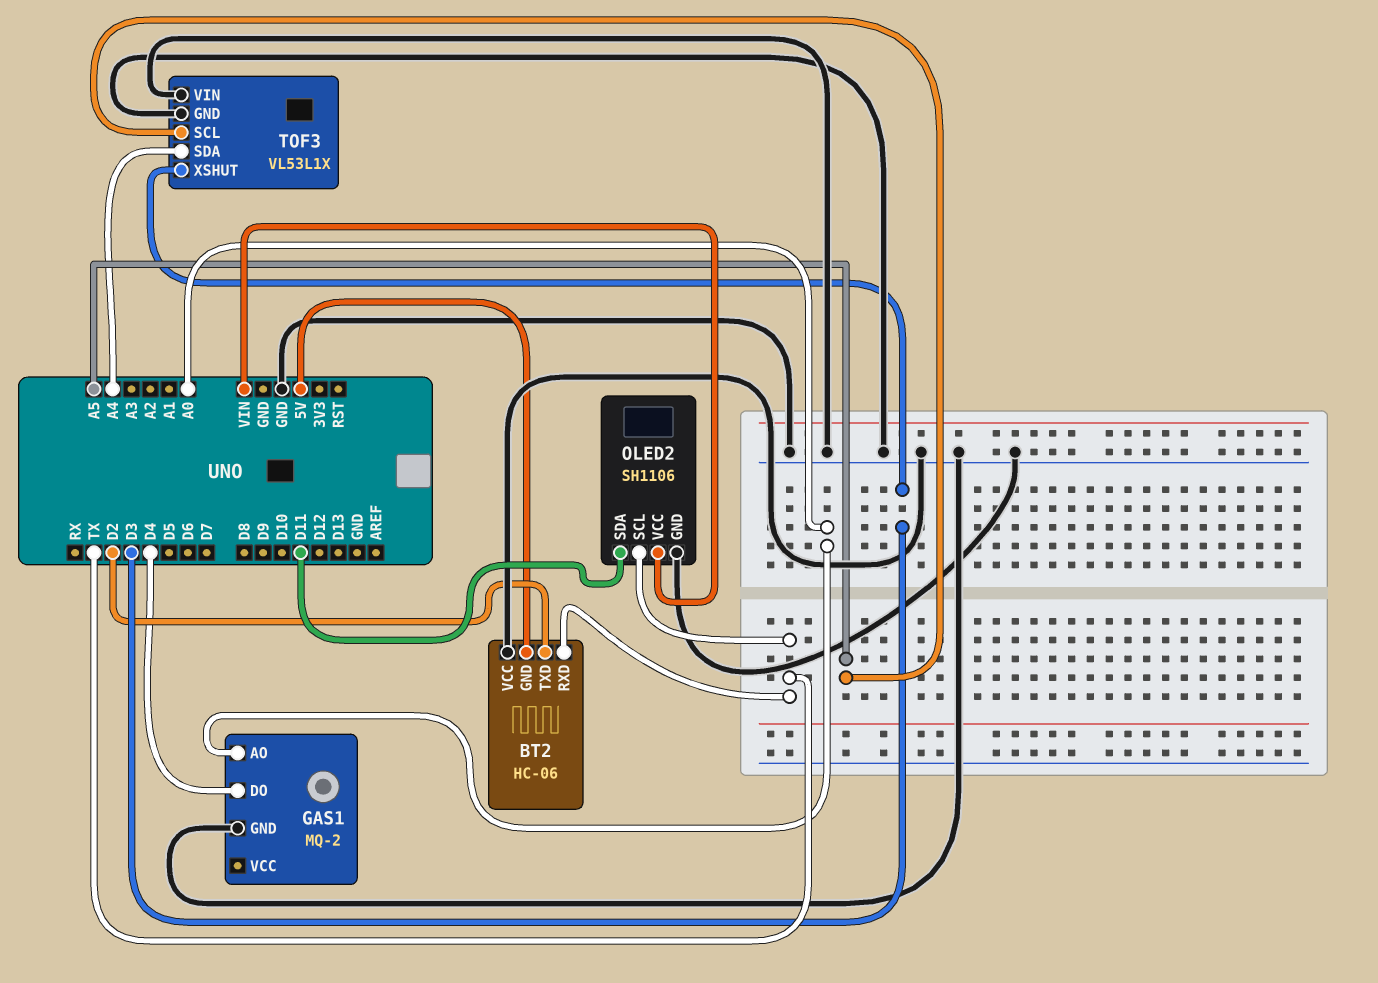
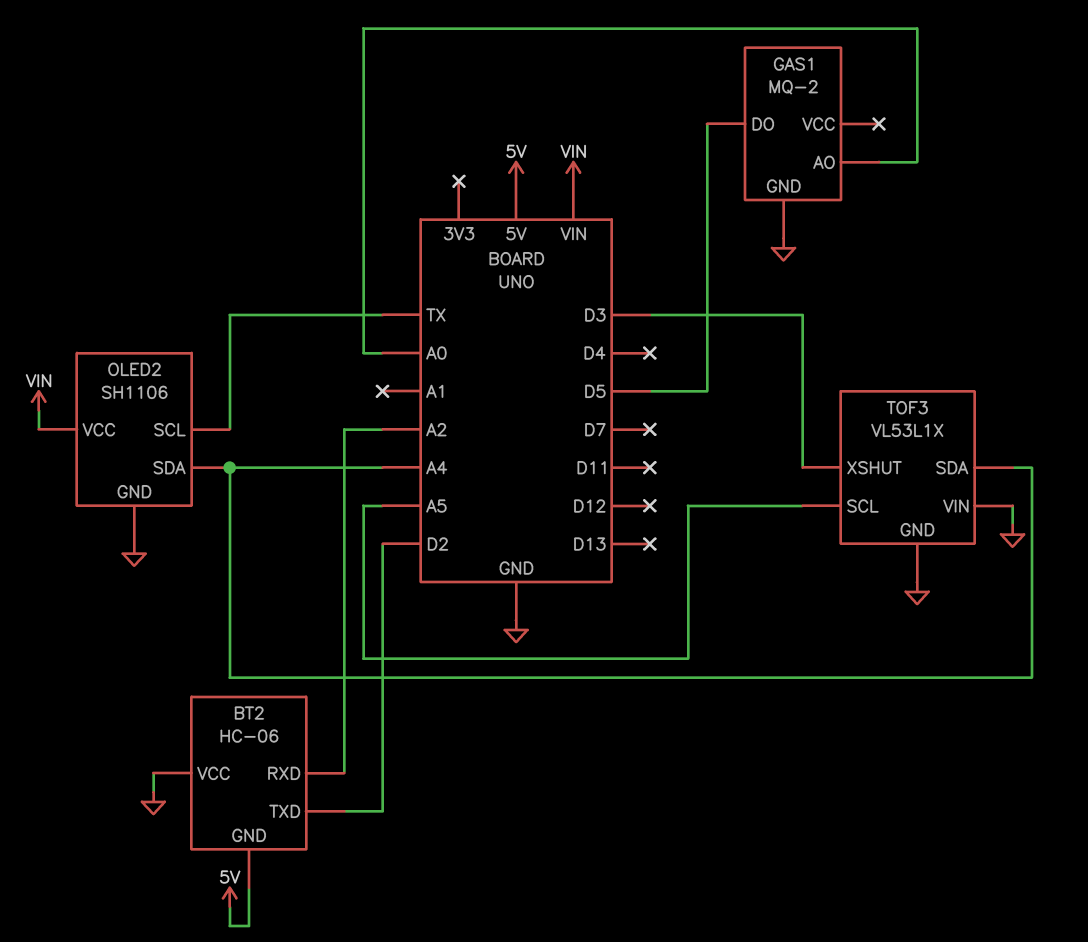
BT2 pin RXD: TX -> A2
GAS1 pin DO: D4 -> D5
OLED2 pin SDA: D11 -> A4

